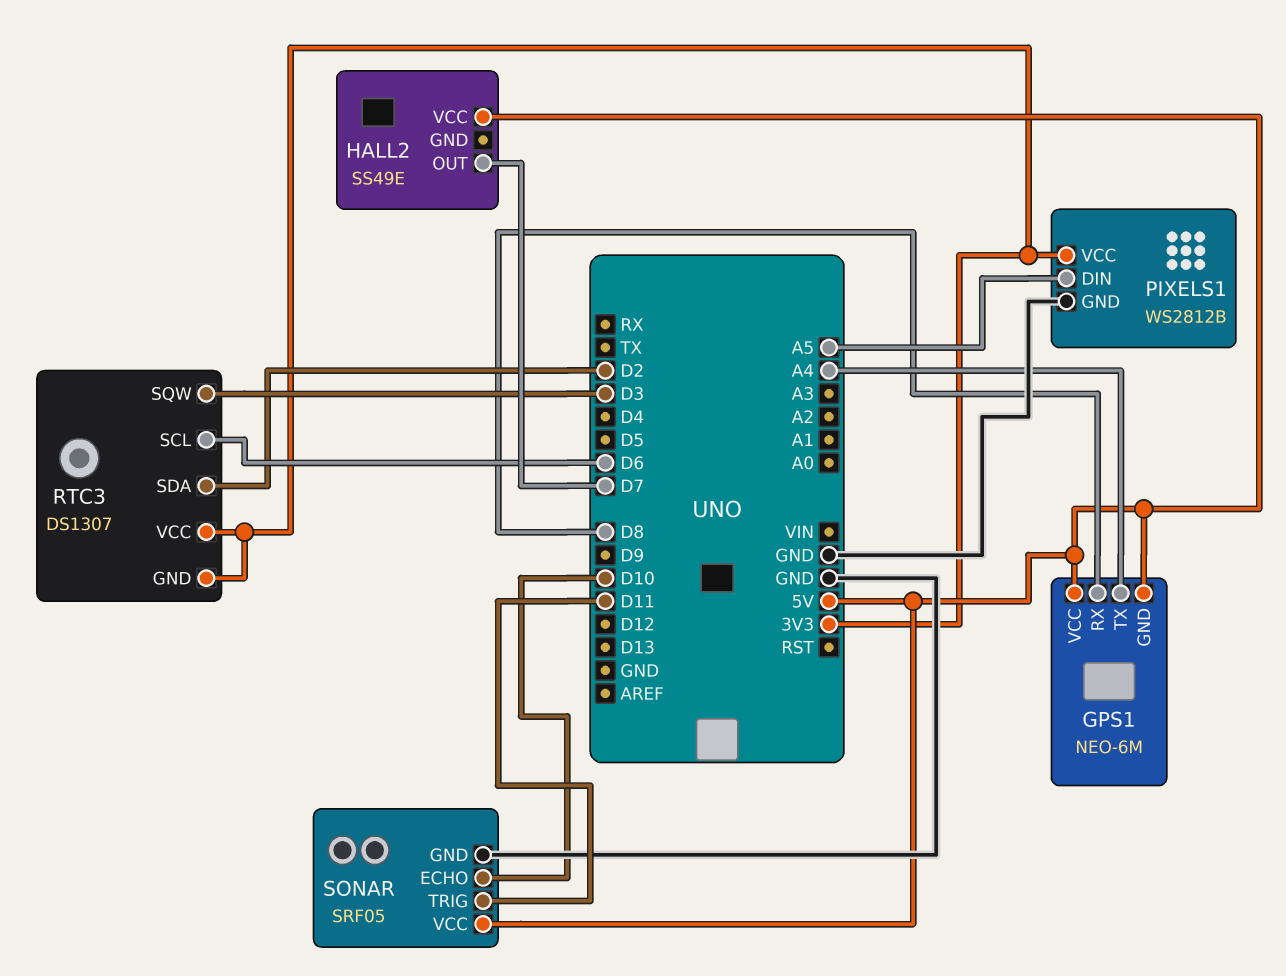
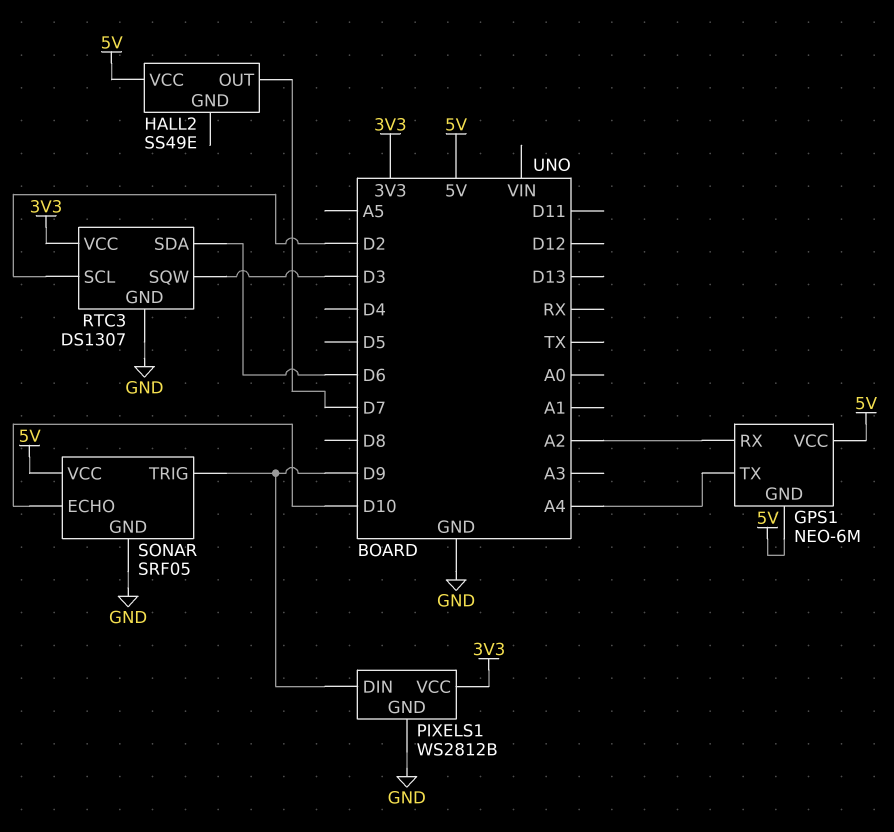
GPS1 pin RX: D8 -> A2
PIXELS1 pin DIN: A5 -> D9
RTC3 pin GND: 3V3 -> GND
RTC3 pin SCL: D6 -> D2
RTC3 pin SDA: D2 -> D6
SONAR pin TRIG: D11 -> D9

